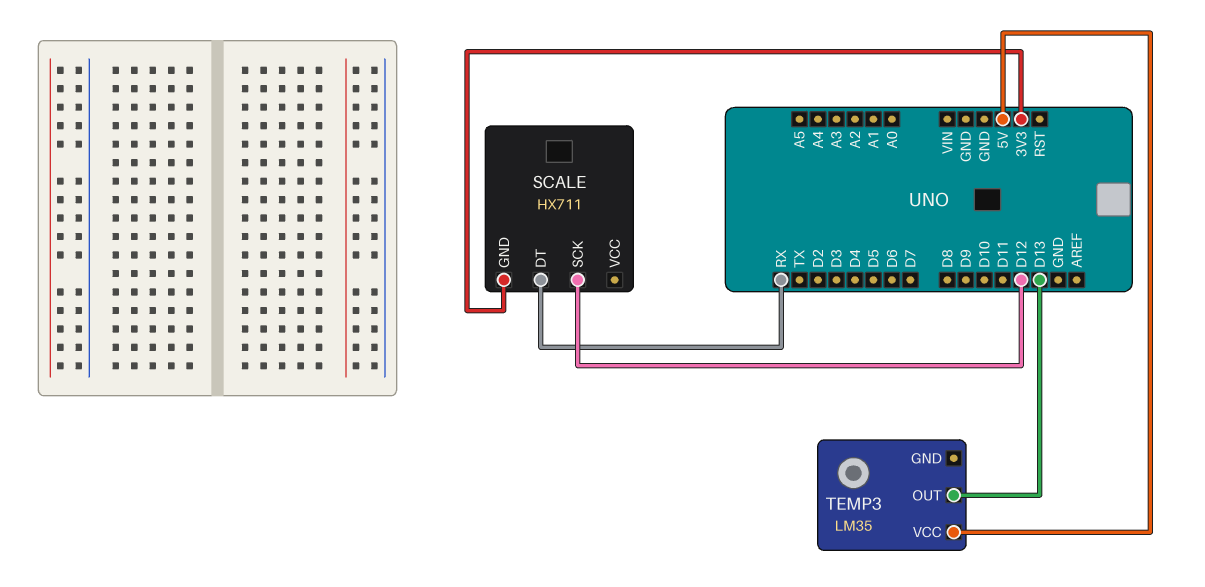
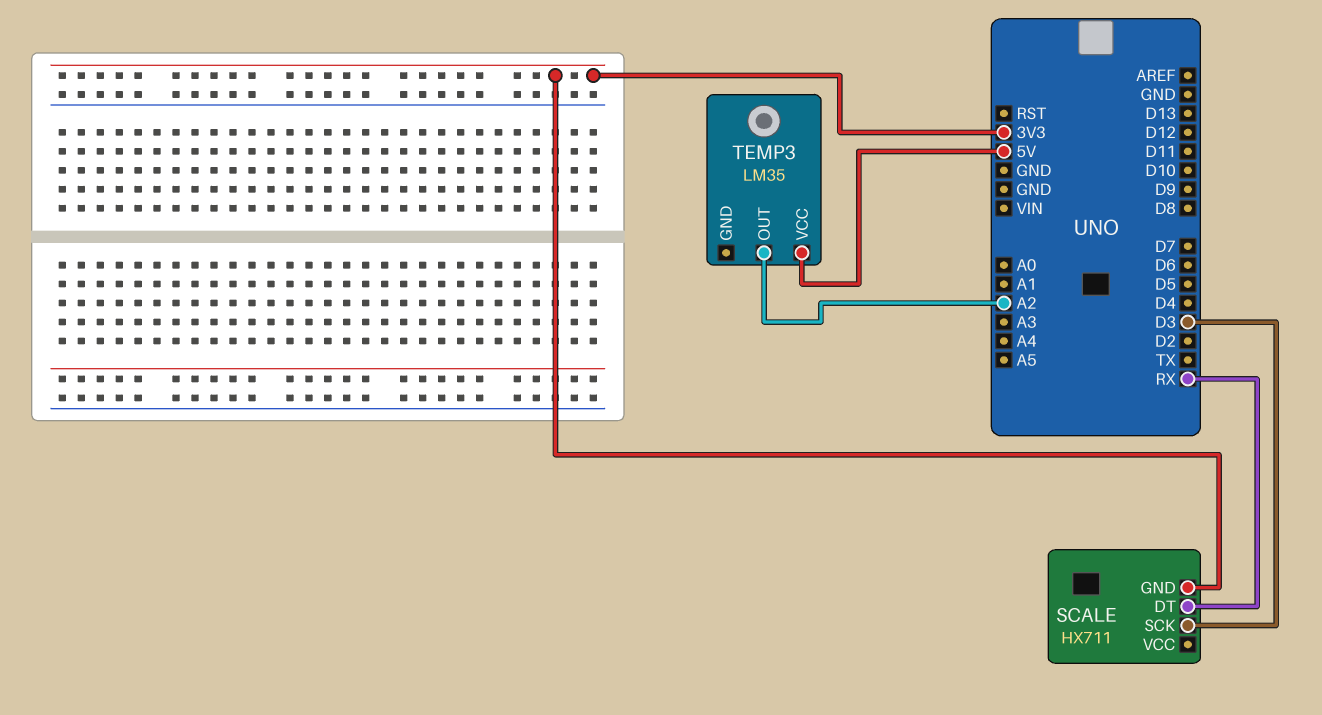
SCALE pin SCK: D12 -> D3
TEMP3 pin OUT: D13 -> A2

